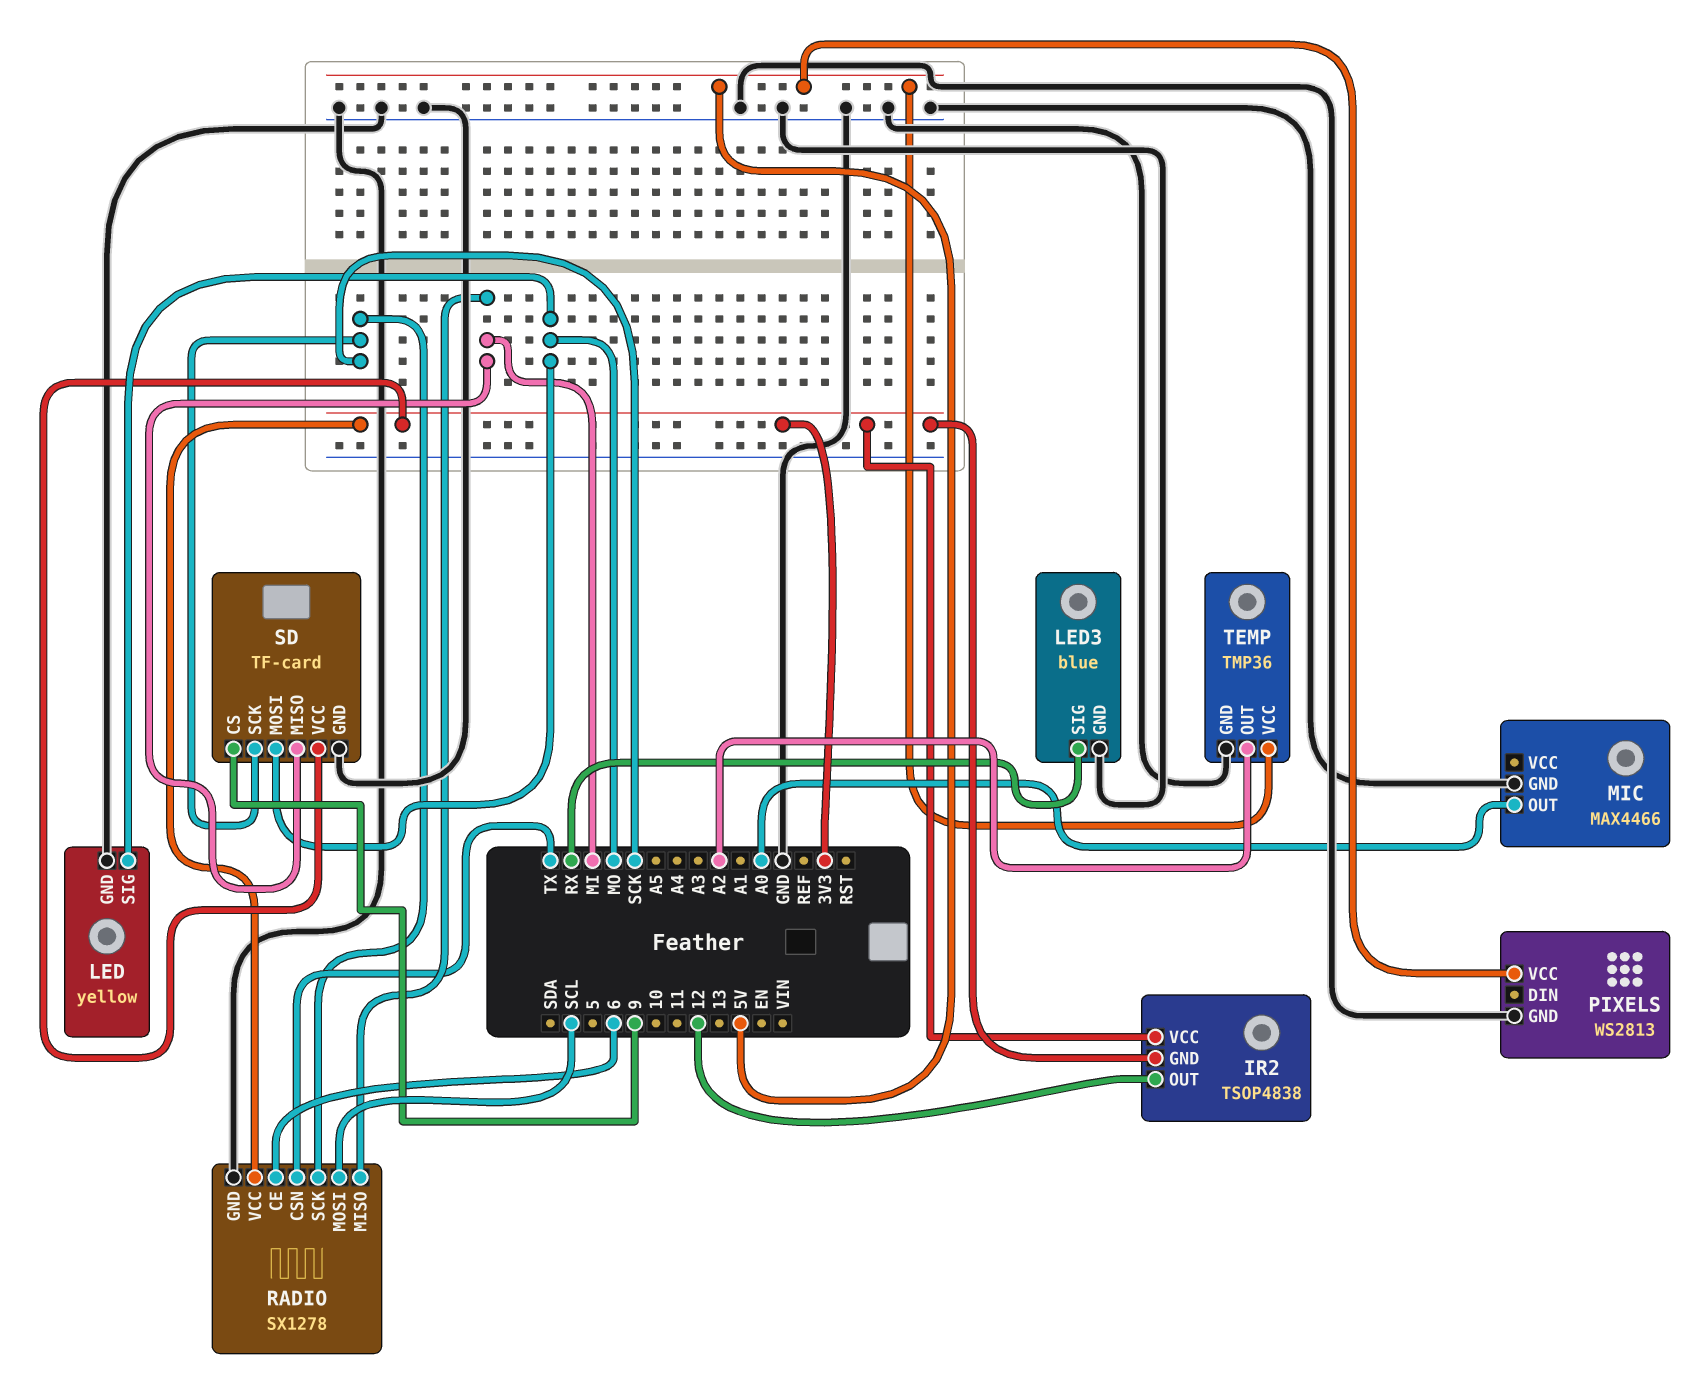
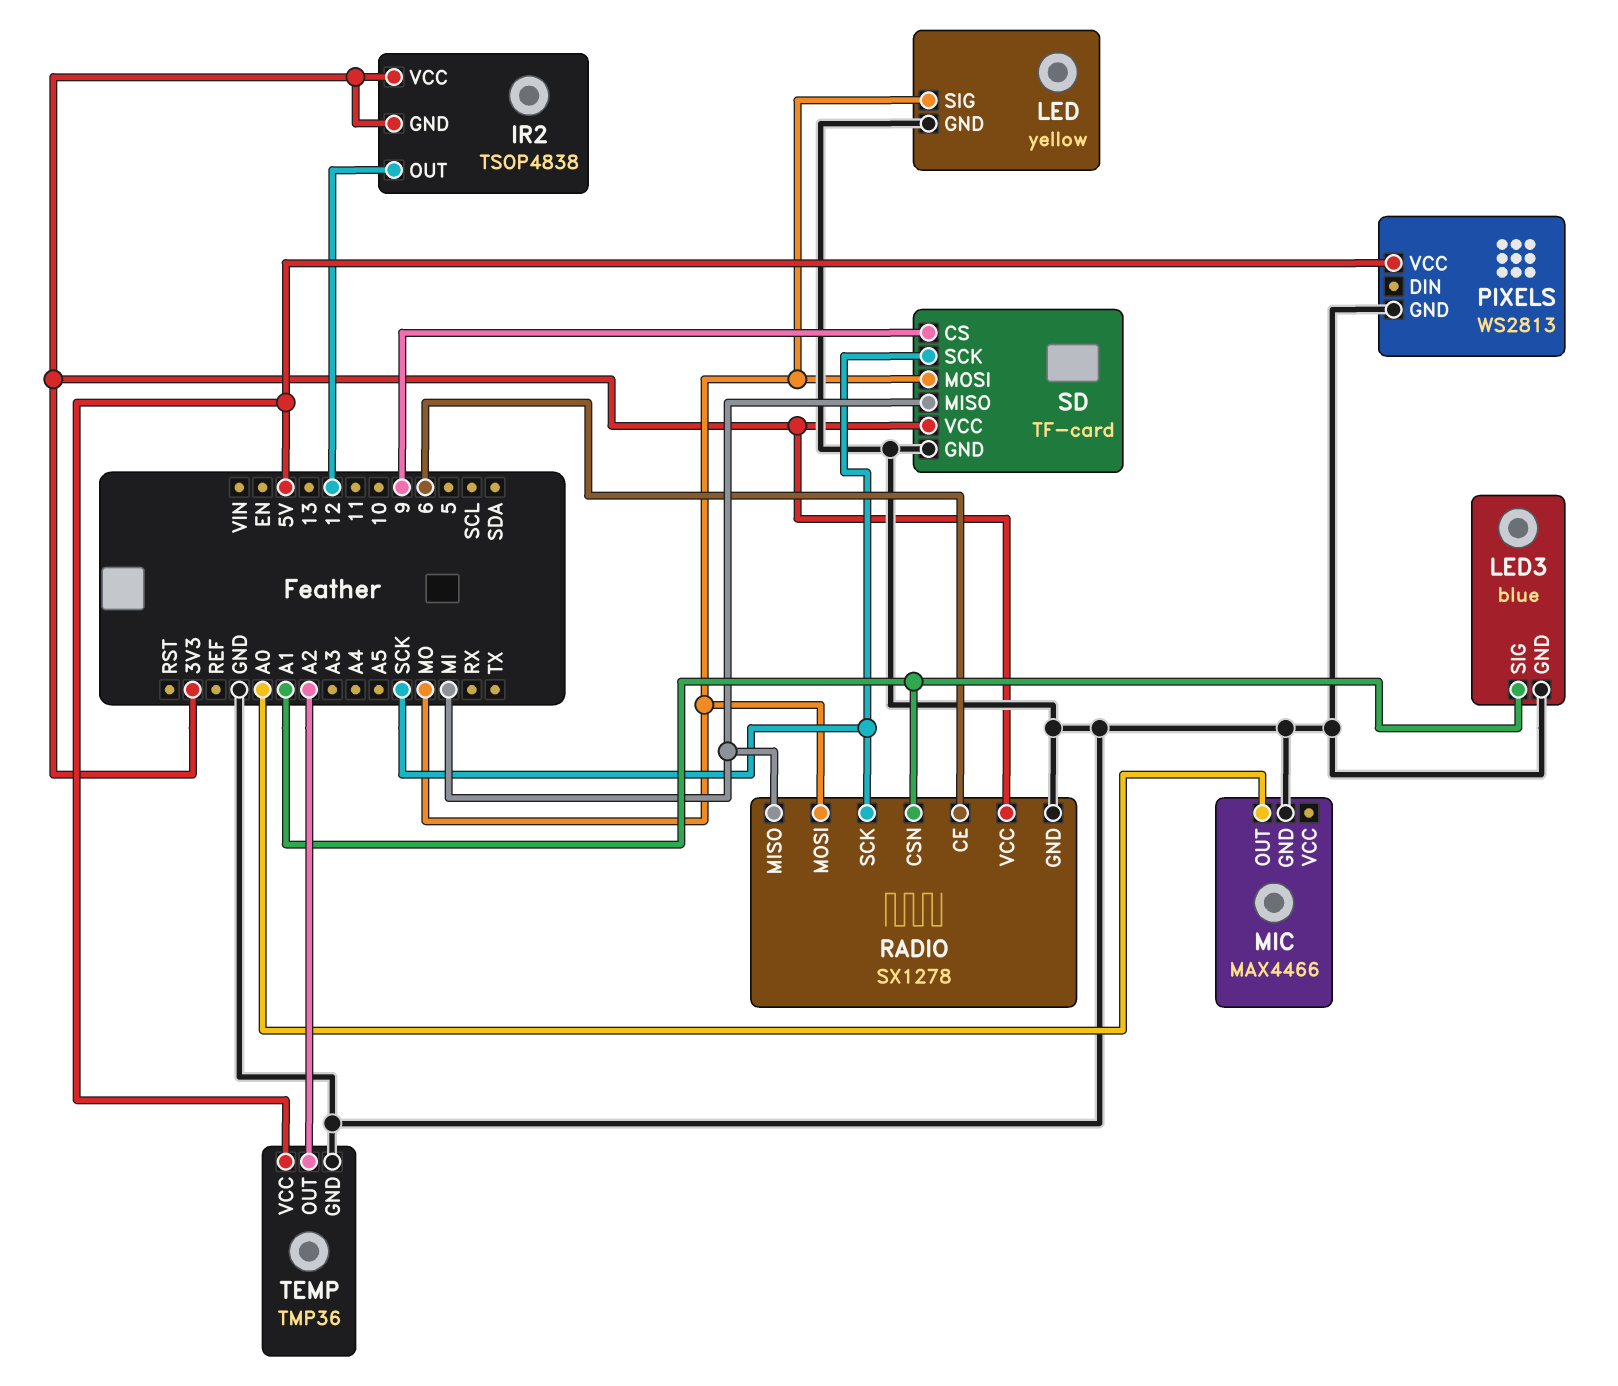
LED3 pin SIG: RX -> A1
RADIO pin CSN: TX -> A1
RADIO pin MOSI: SCL -> MO

